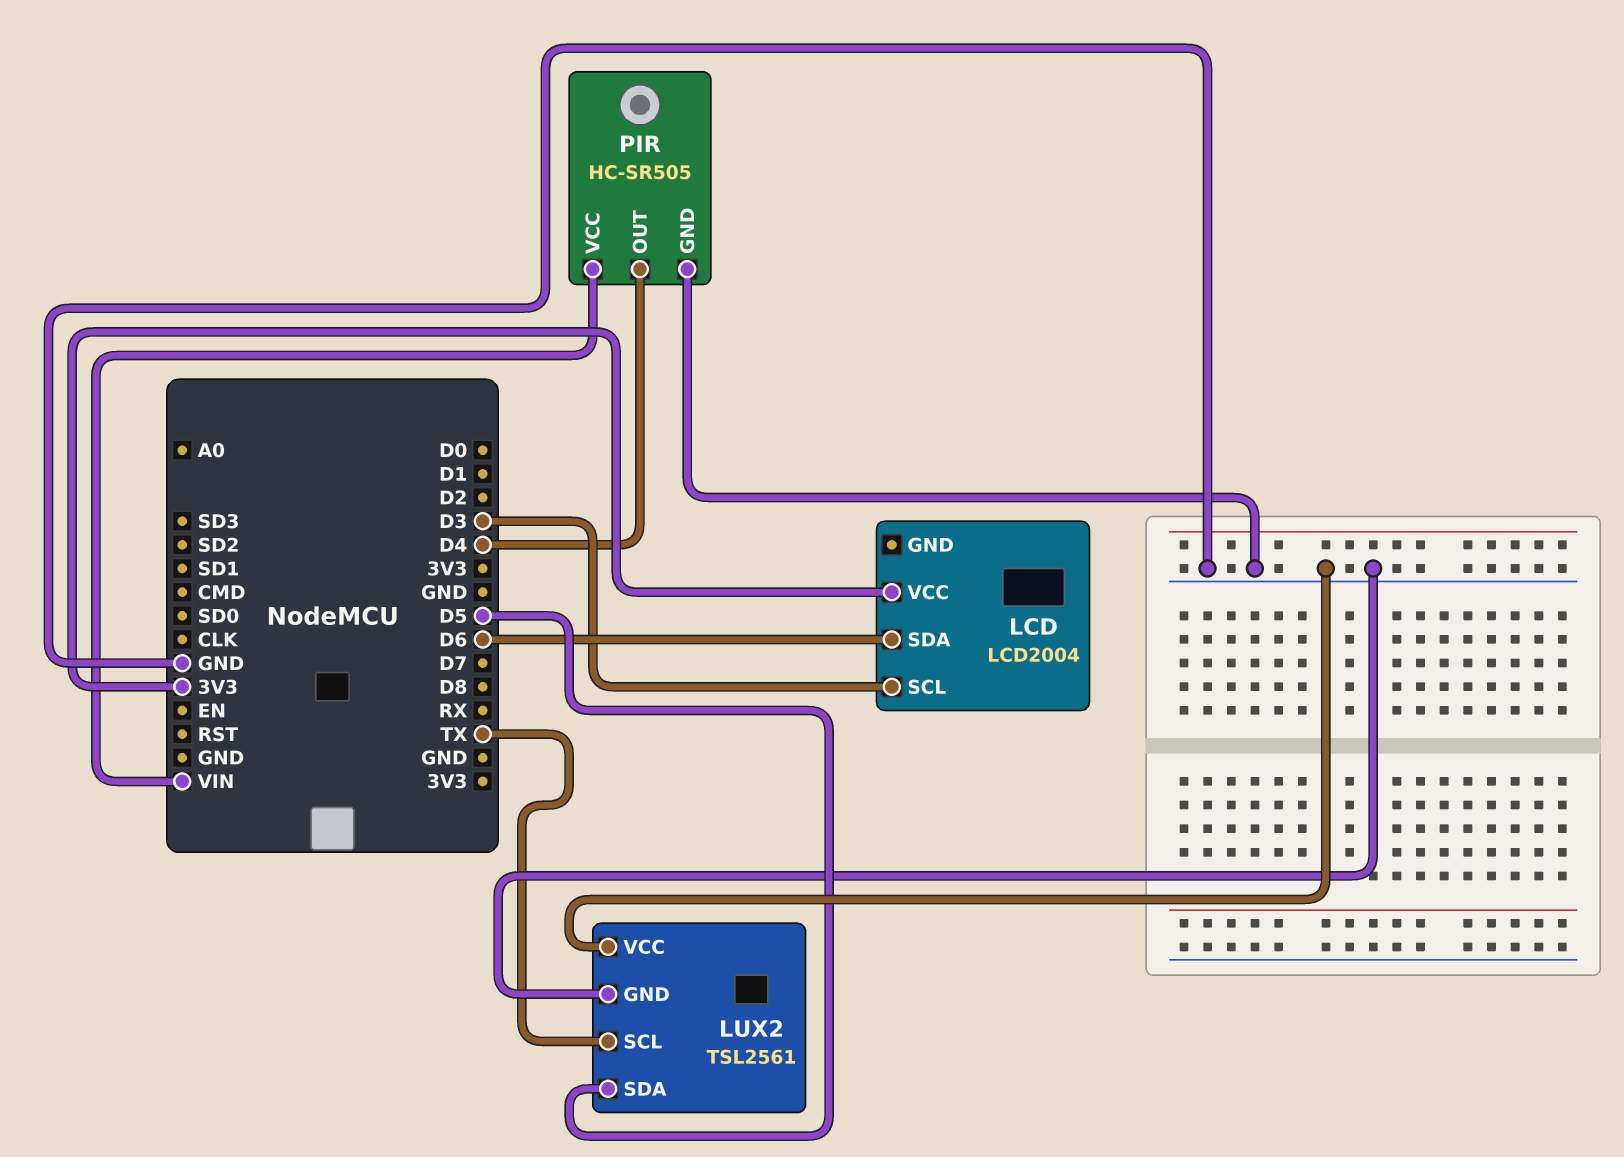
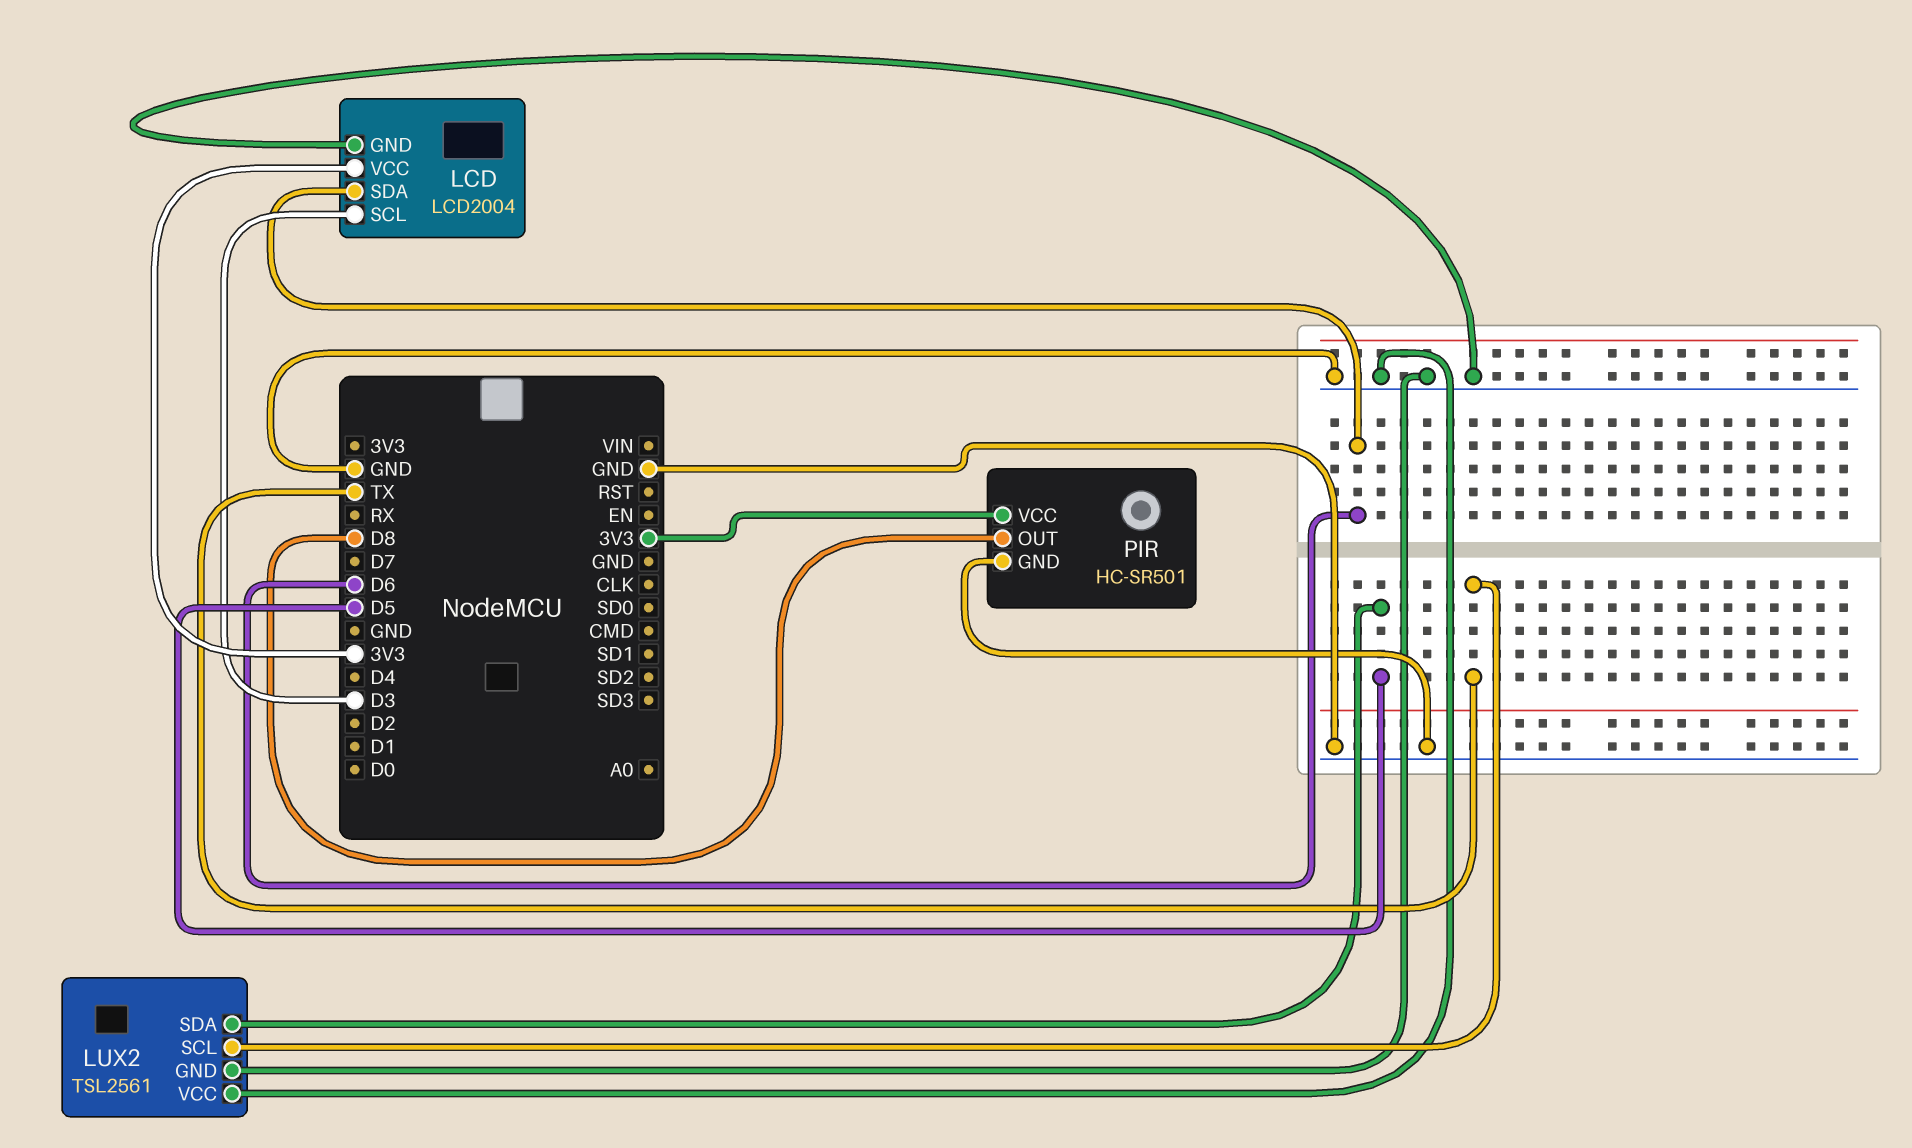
LCD pin GND: none -> GND
PIR: HC-SR505 -> HC-SR501
PIR pin OUT: D4 -> D8
PIR pin VCC: VIN -> 3V3

